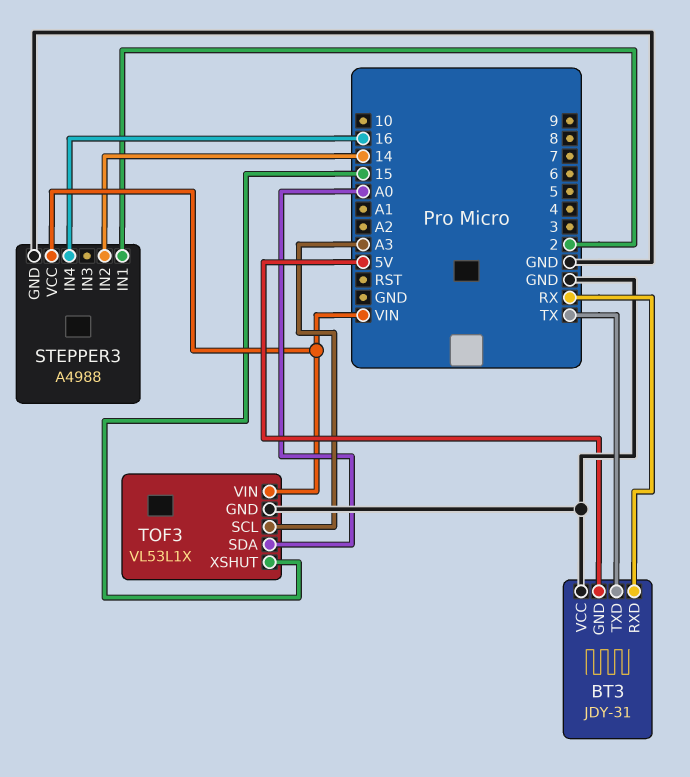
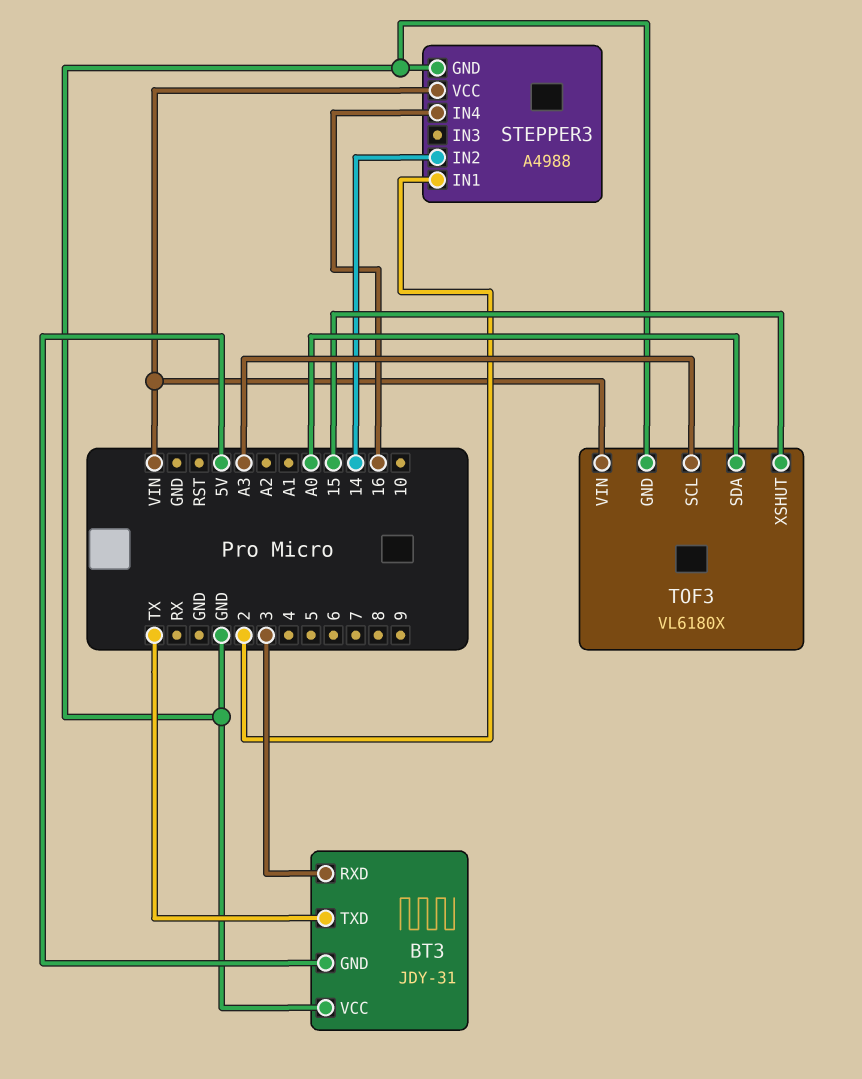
BT3 pin RXD: RX -> 3
TOF3: VL53L1X -> VL6180X

